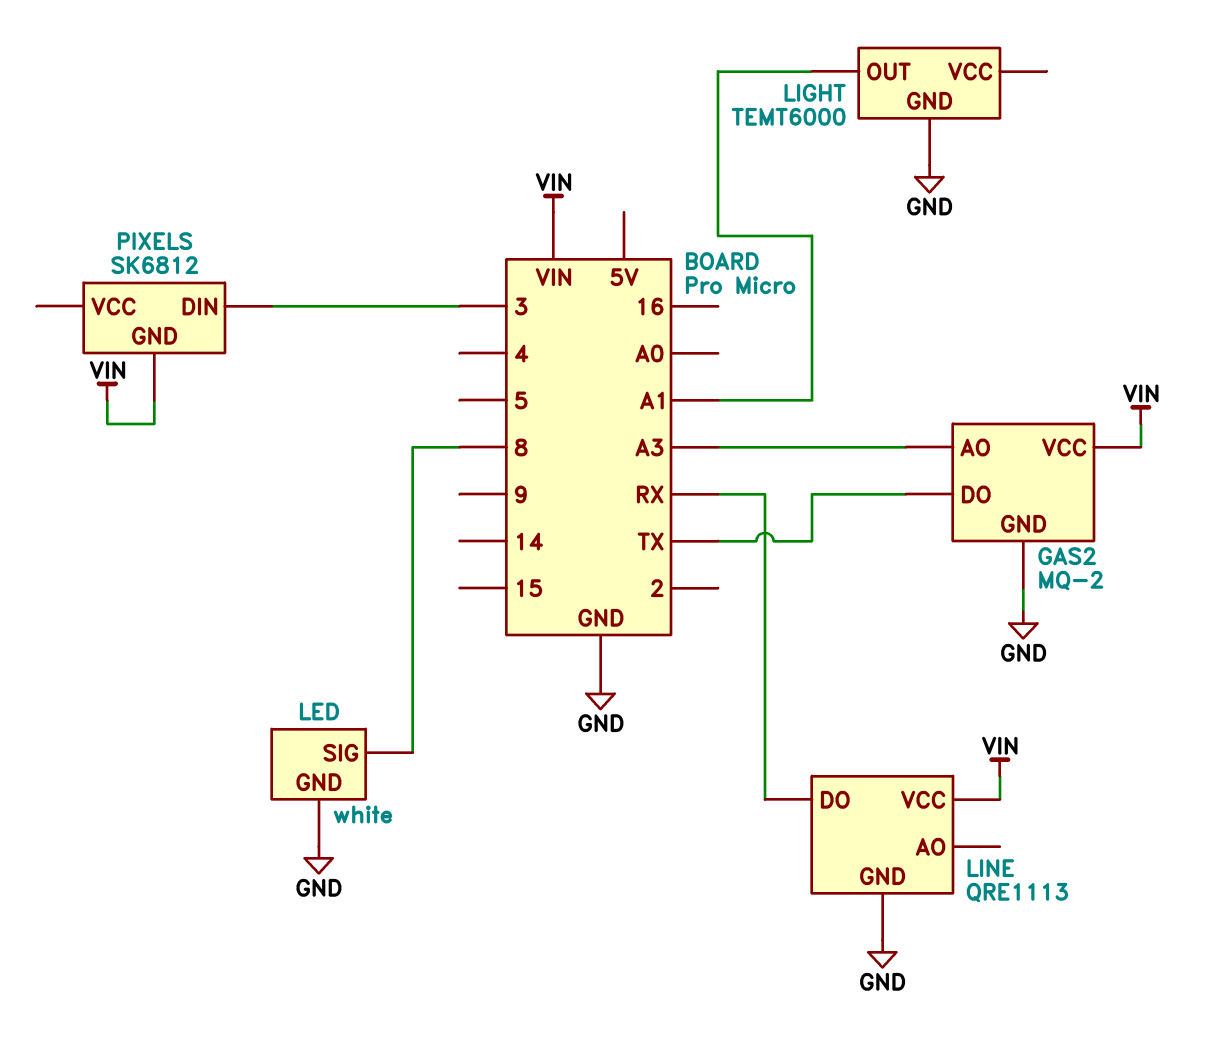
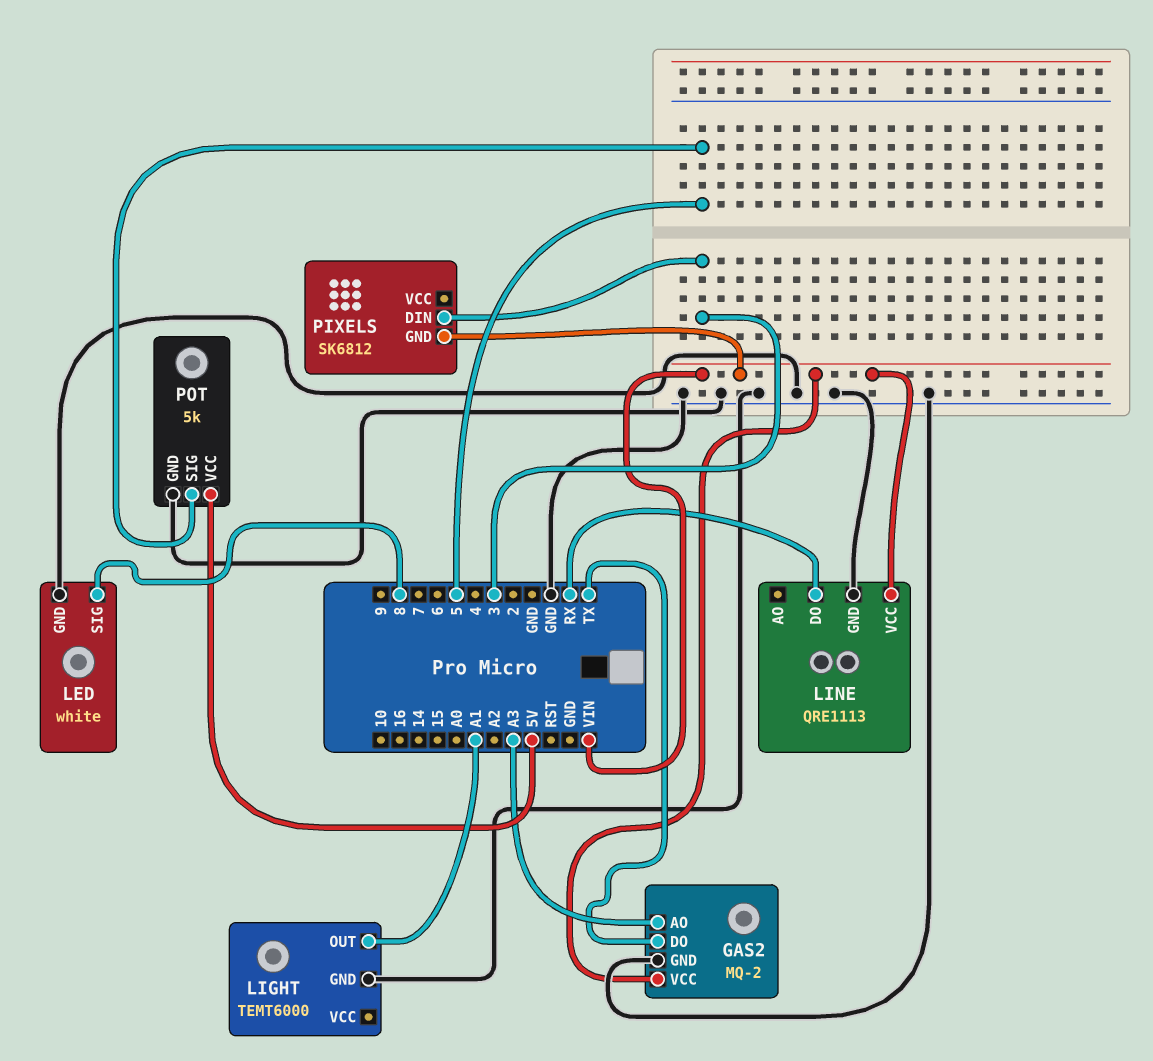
POT: none -> 5k
POT pin GND: none -> GND
POT pin SIG: none -> 5
POT pin VCC: none -> 5V

